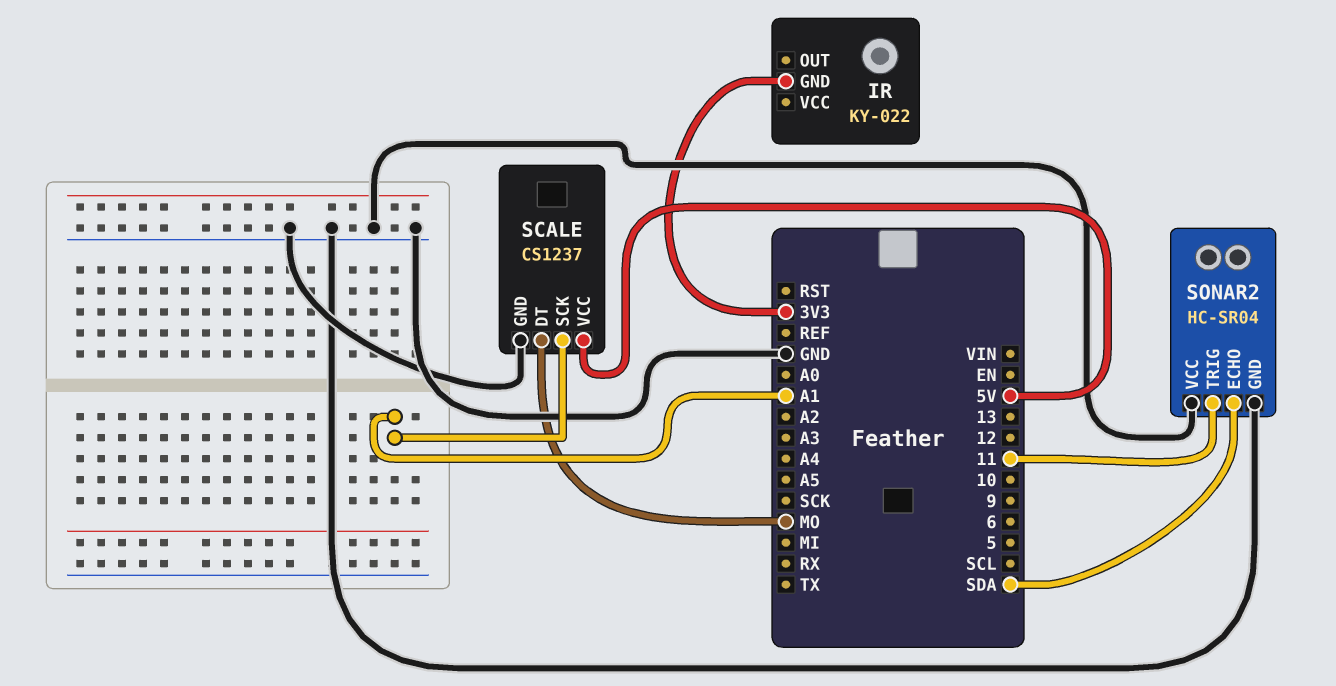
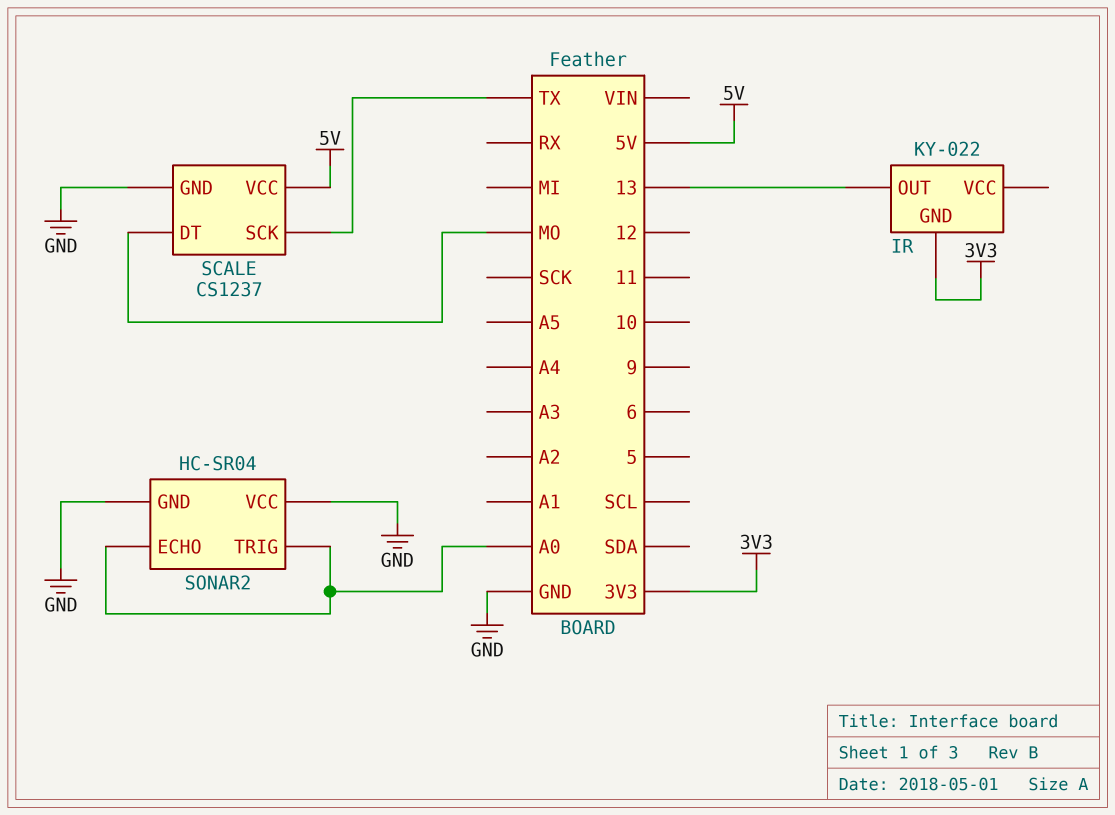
IR pin OUT: none -> 13
SCALE pin SCK: A1 -> TX
SONAR2 pin ECHO: SDA -> A0
SONAR2 pin TRIG: 11 -> A0

